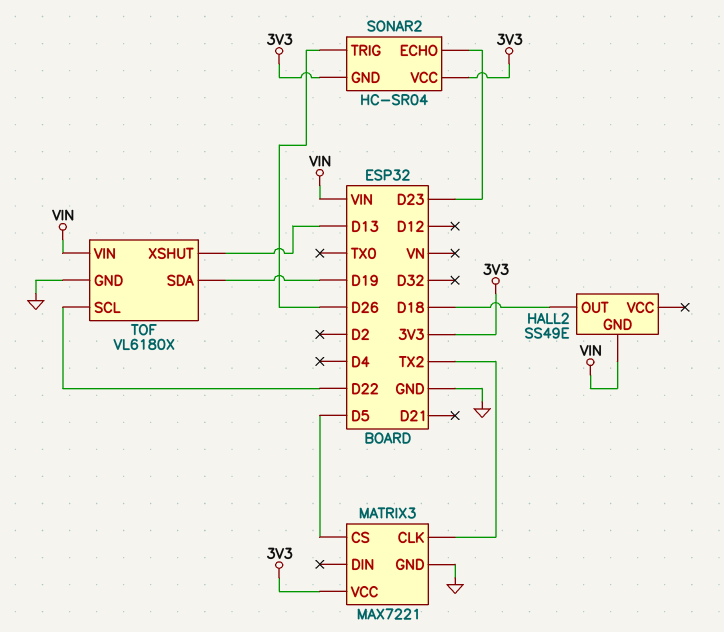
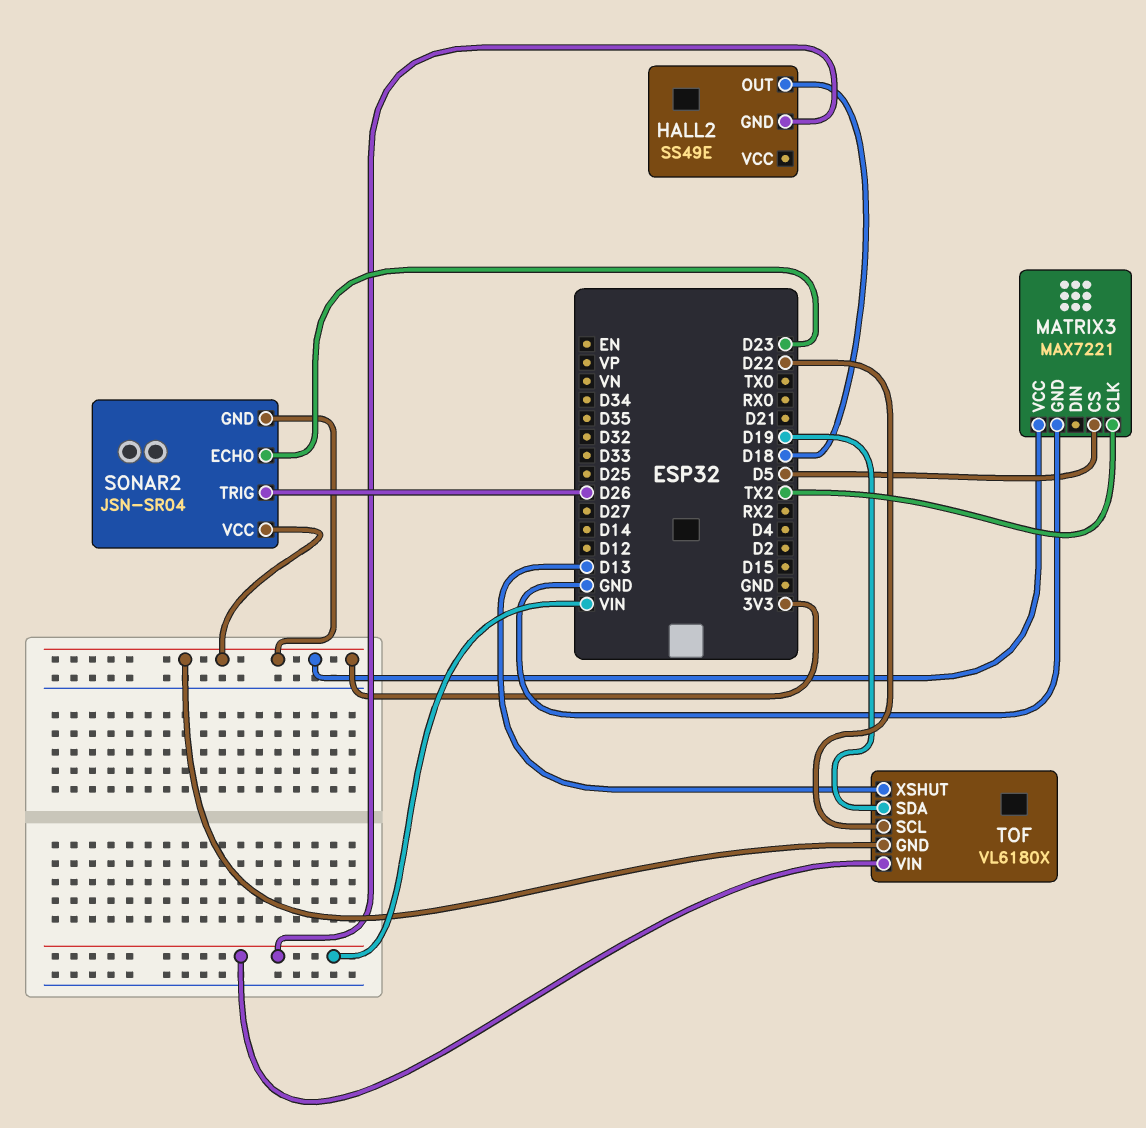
SONAR2: HC-SR04 -> JSN-SR04
TOF pin GND: GND -> 3V3

